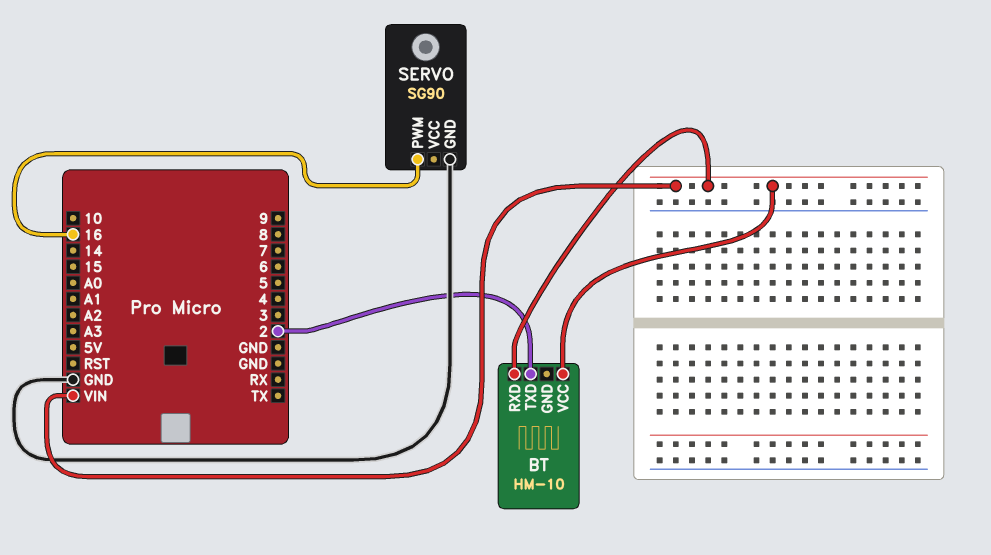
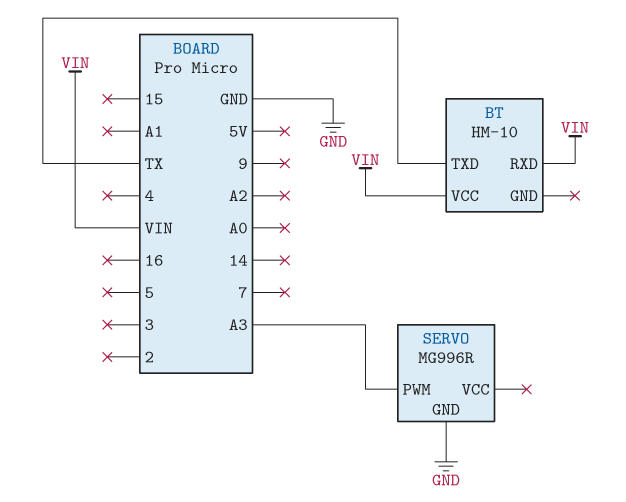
BT pin TXD: 2 -> TX
SERVO: SG90 -> MG996R
SERVO pin PWM: 16 -> A3

